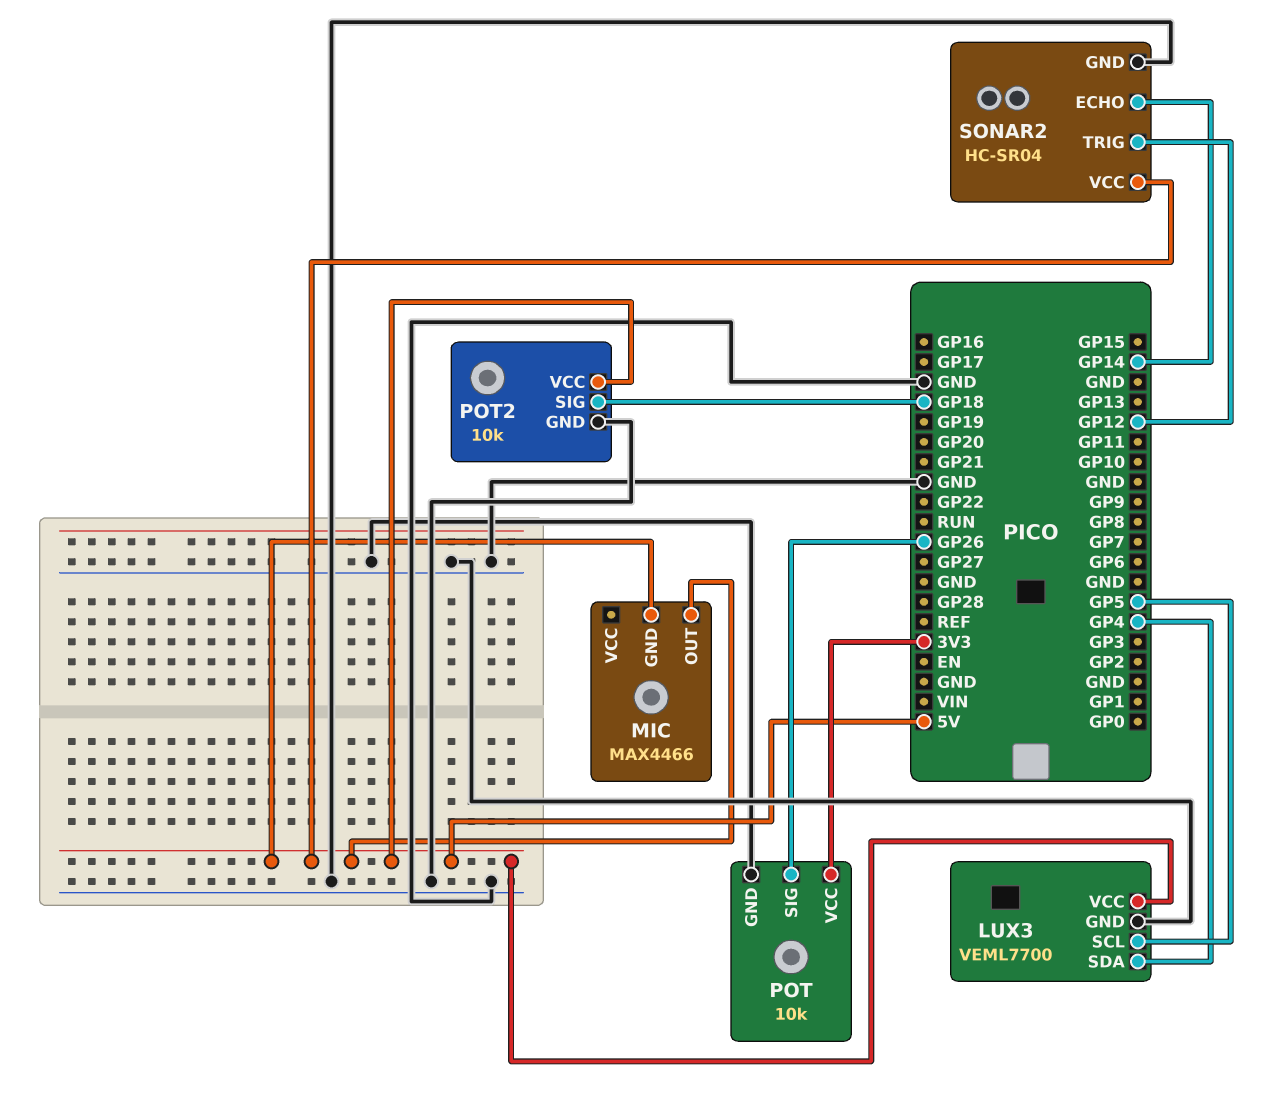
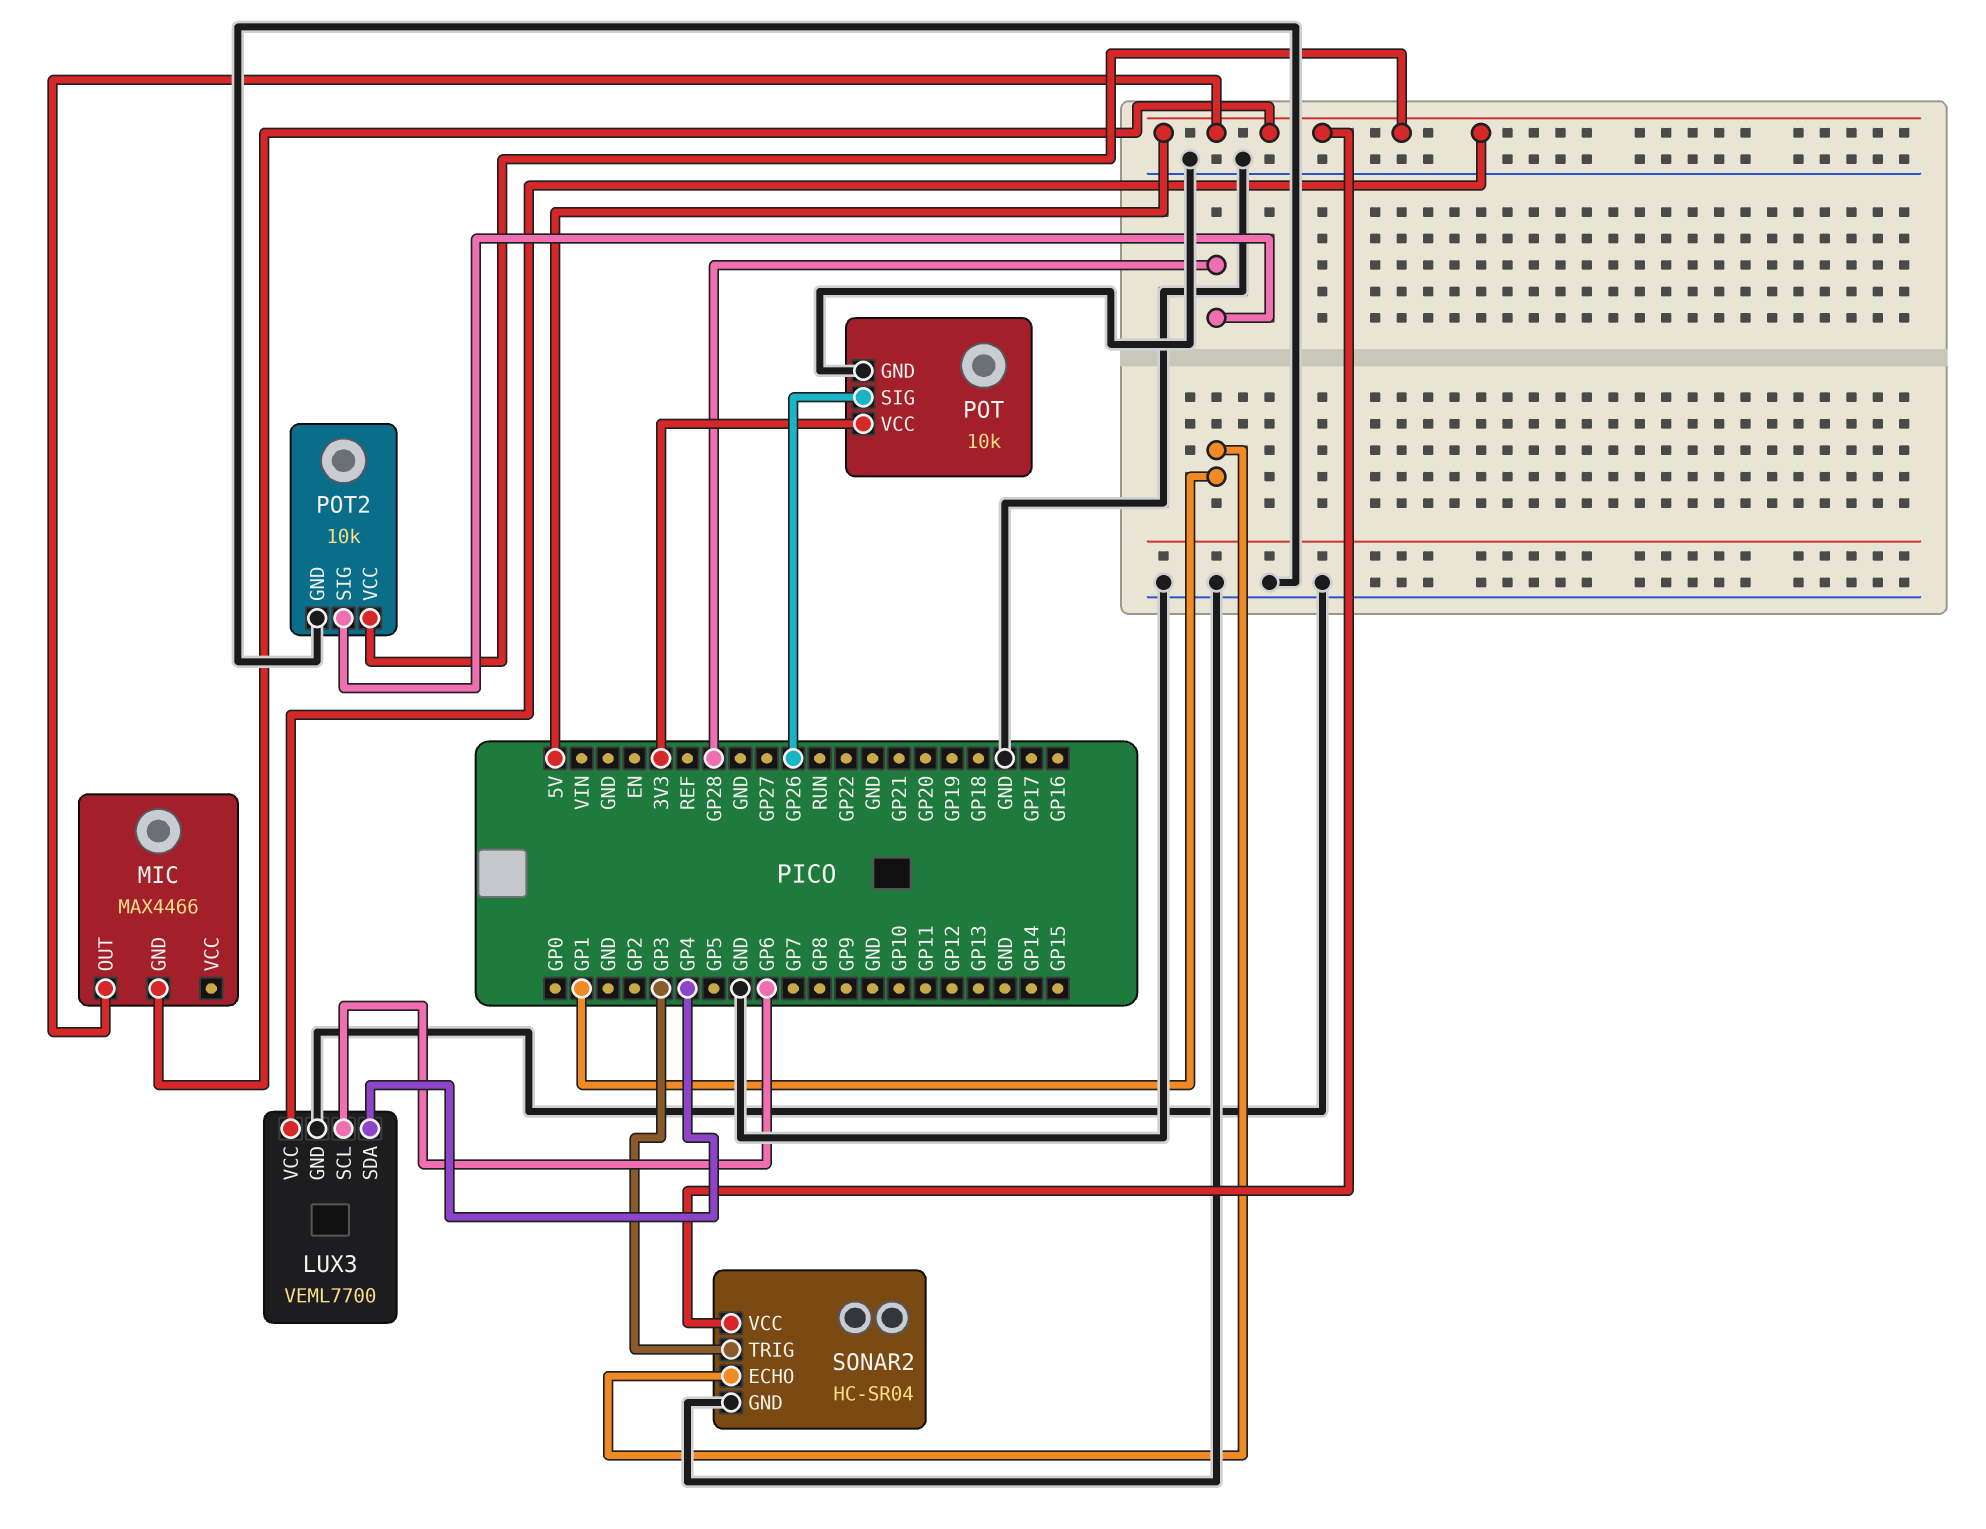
LUX3 pin SCL: GP5 -> GP6
POT2 pin SIG: GP18 -> GP28
SONAR2 pin ECHO: GP14 -> GP1
SONAR2 pin TRIG: GP12 -> GP3

